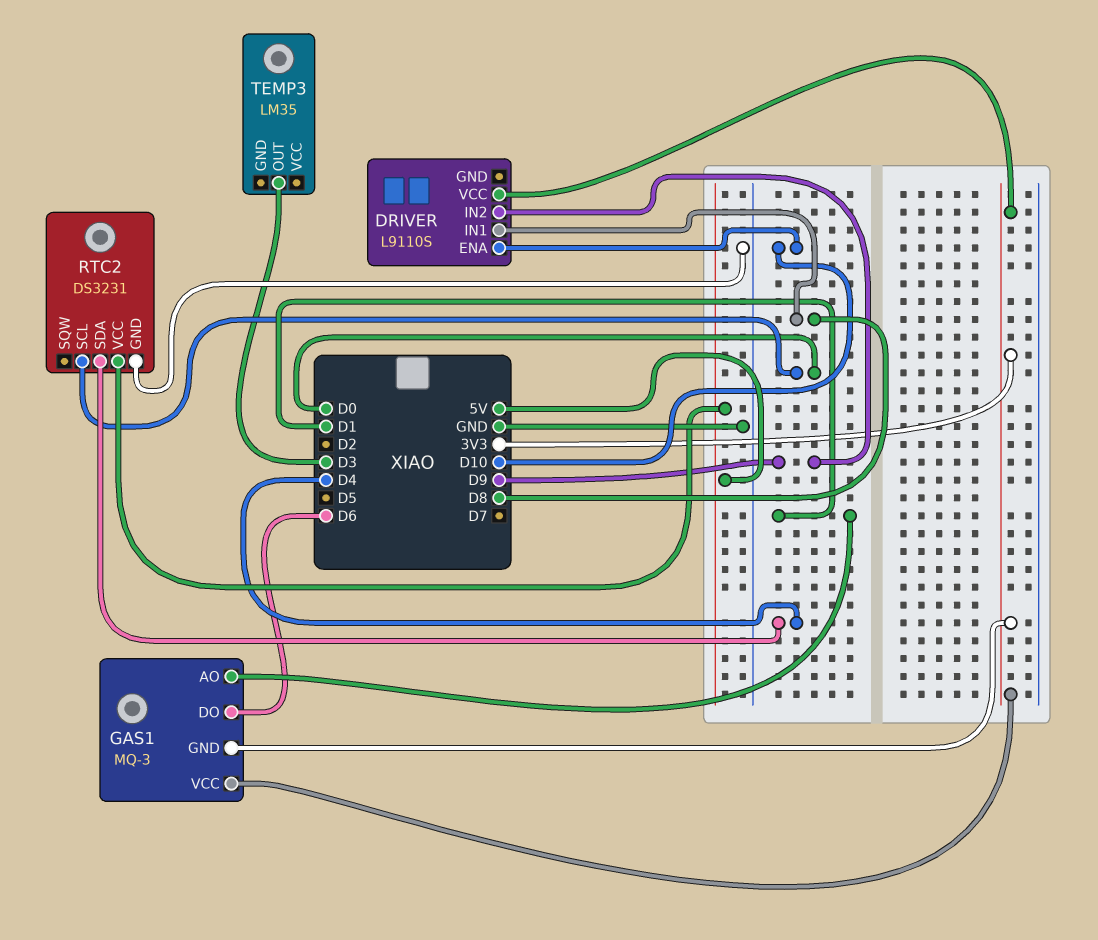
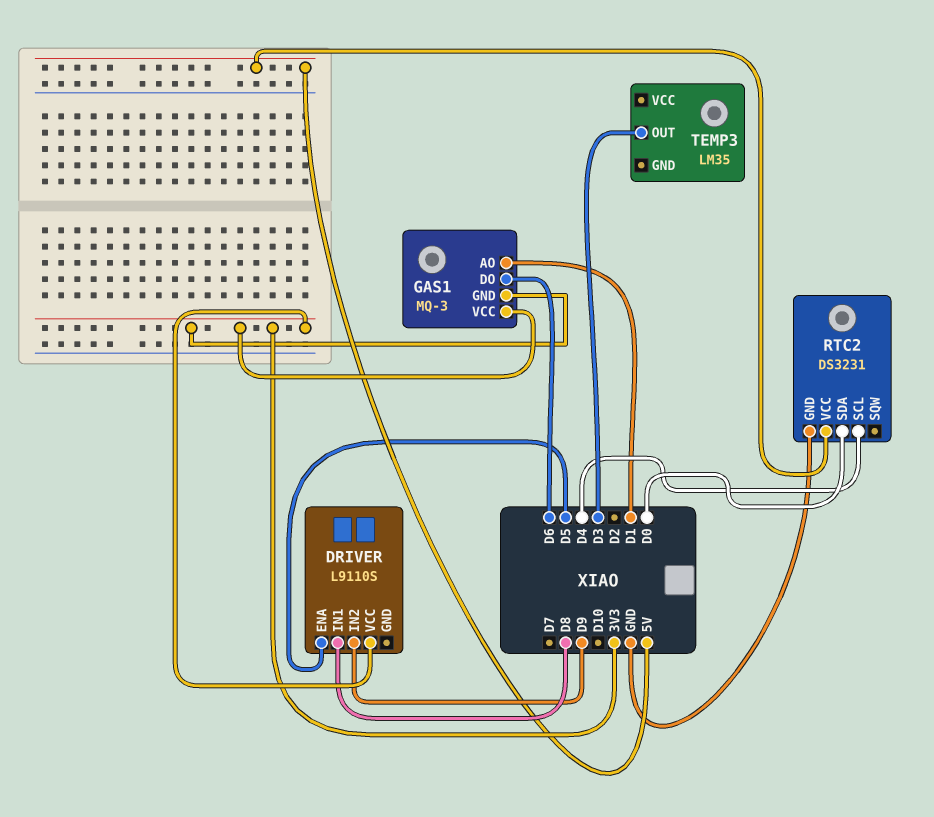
DRIVER pin ENA: D10 -> D5
RTC2 pin SCL: D0 -> D4
RTC2 pin SDA: D4 -> D0

